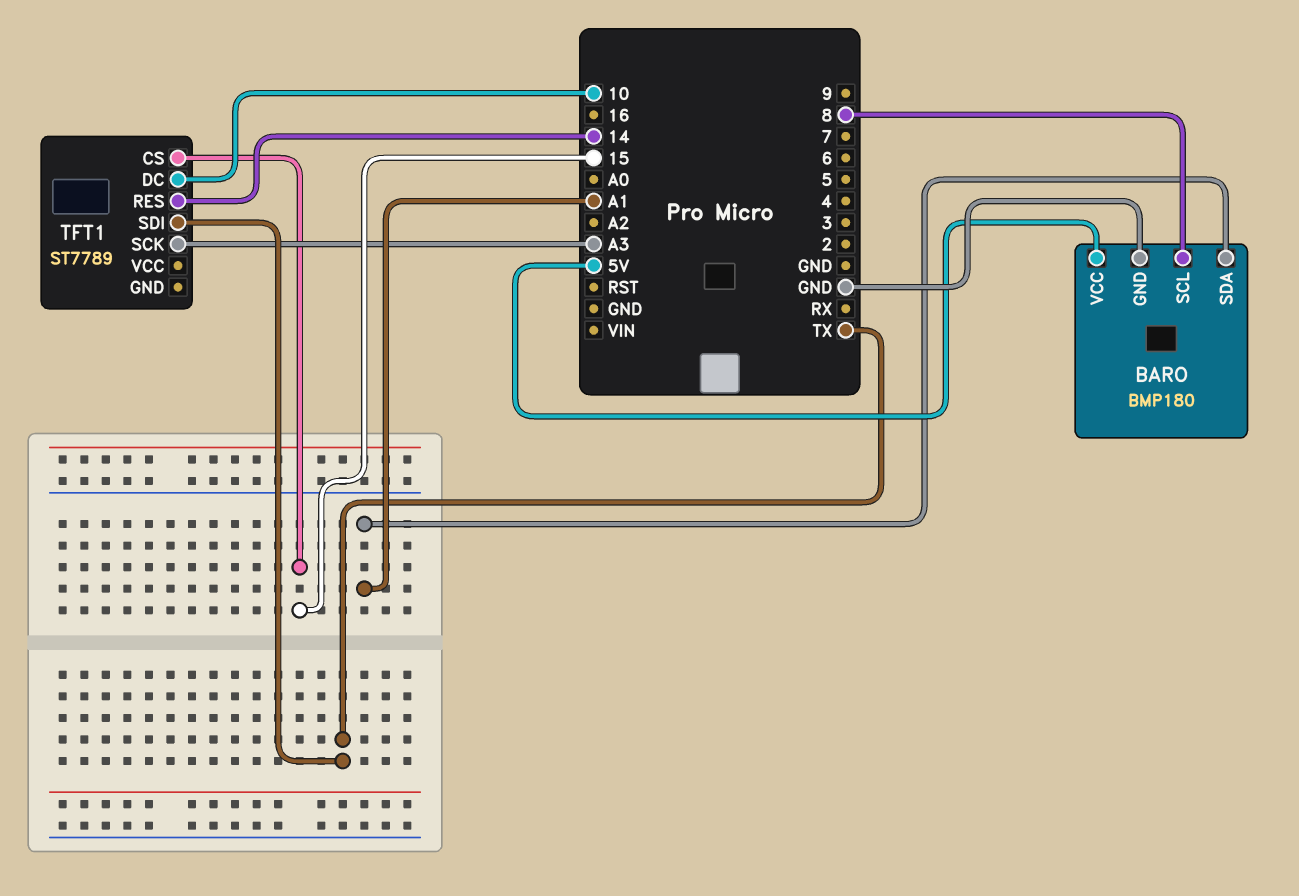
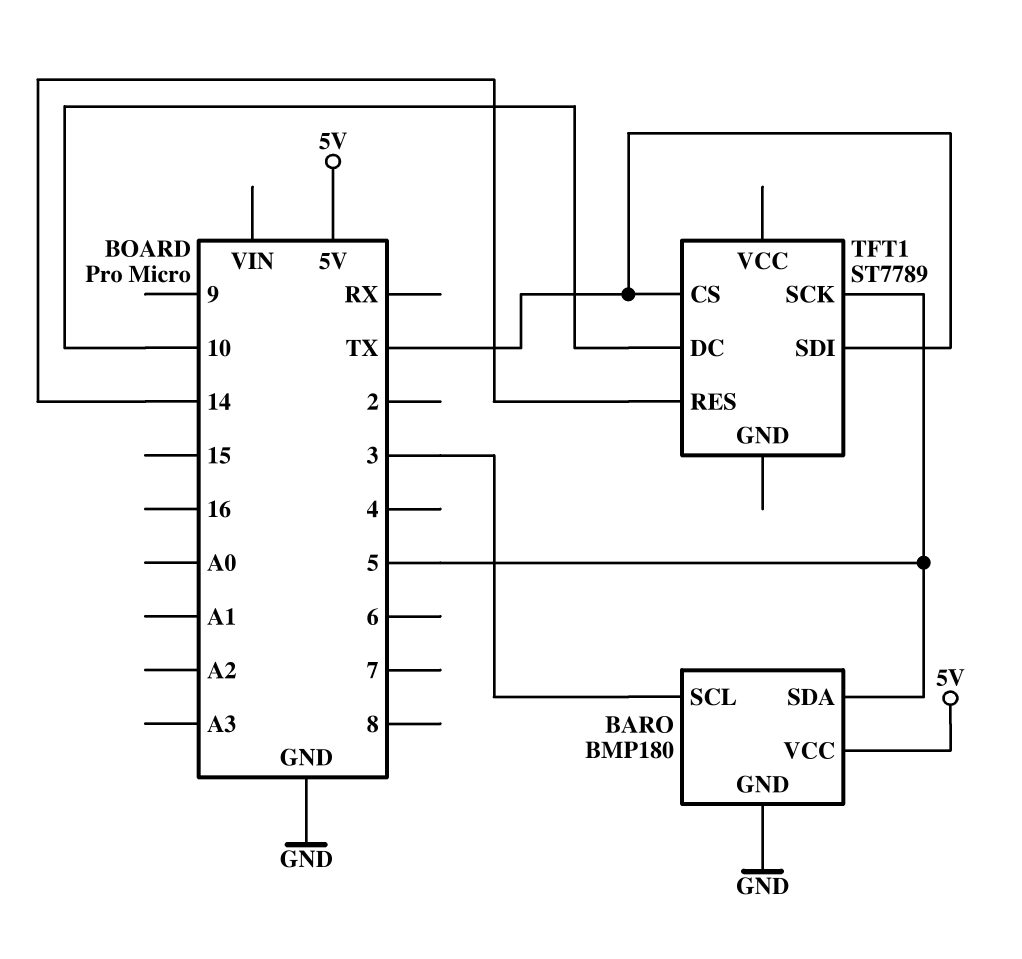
BARO pin SCL: 8 -> 3
BARO pin SDA: A1 -> 5
TFT1 pin CS: 15 -> TX
TFT1 pin SCK: A3 -> 5

